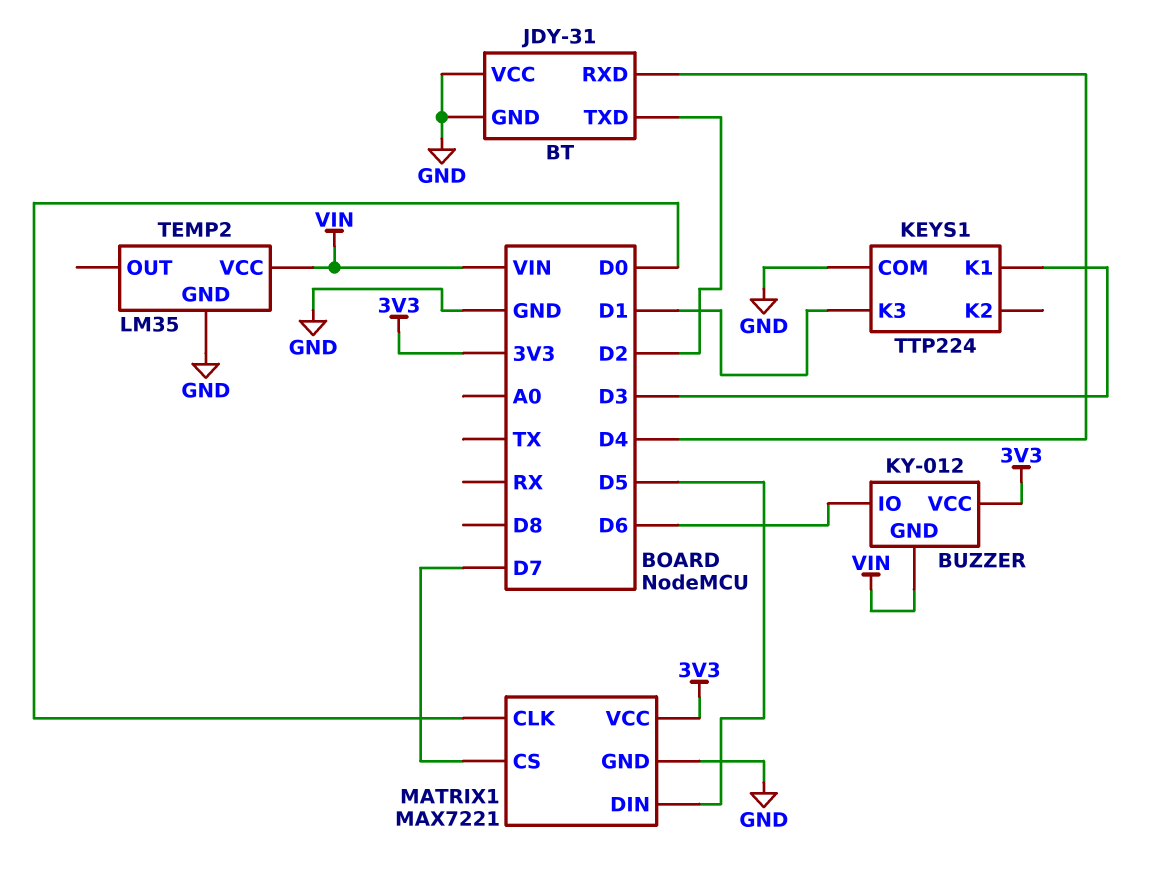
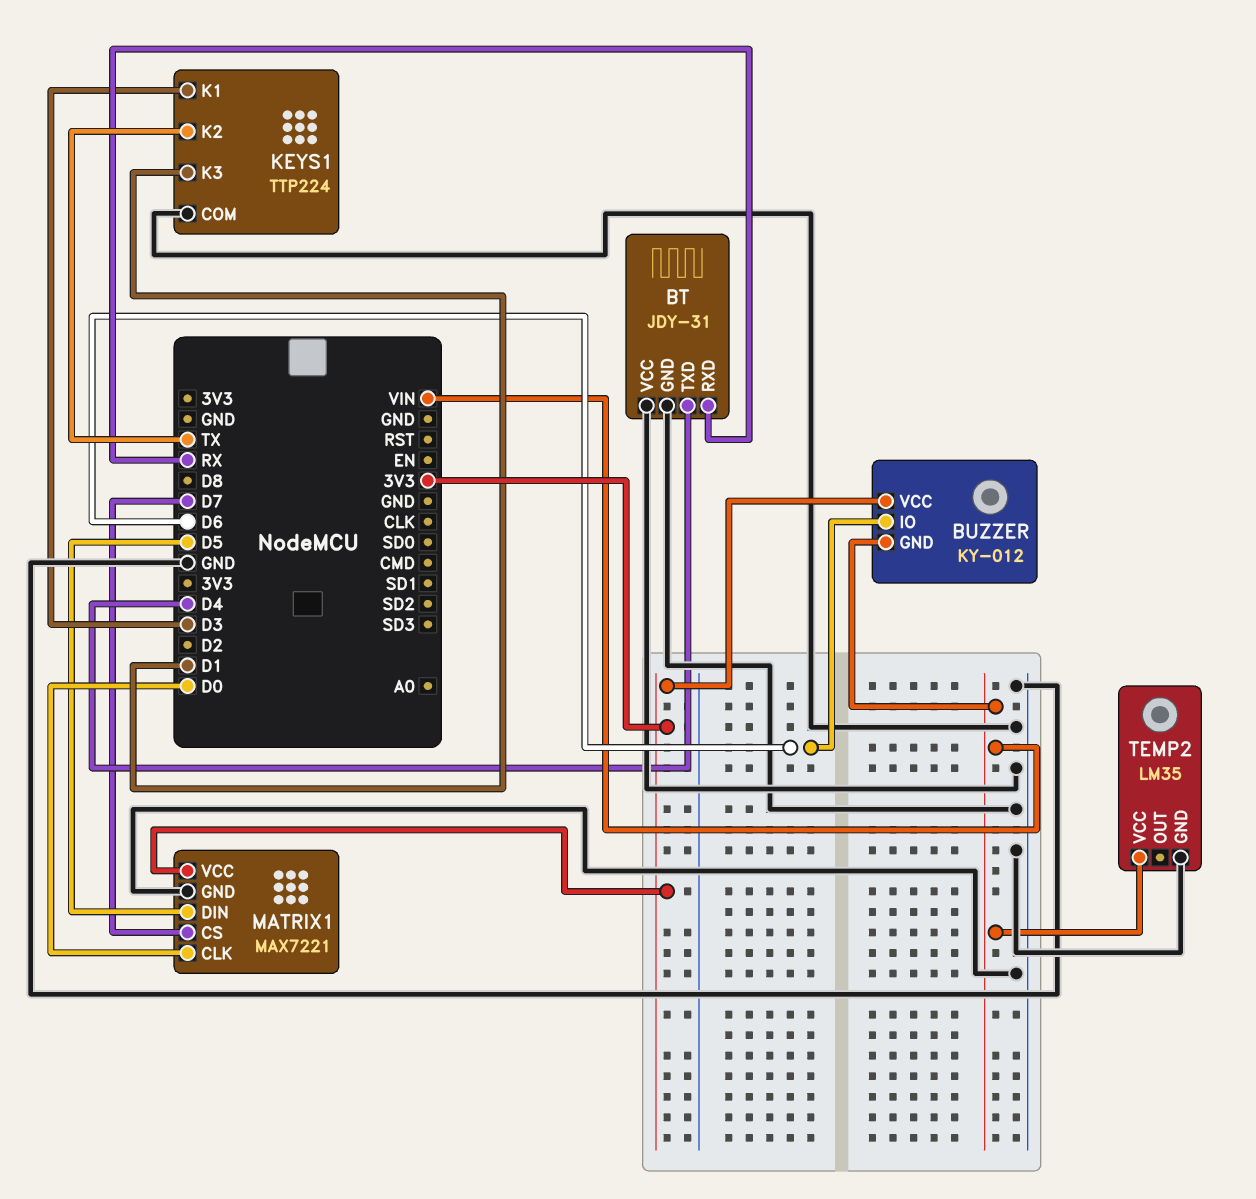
BT pin RXD: D4 -> RX
BT pin TXD: D2 -> D4
KEYS1 pin K2: none -> TX

